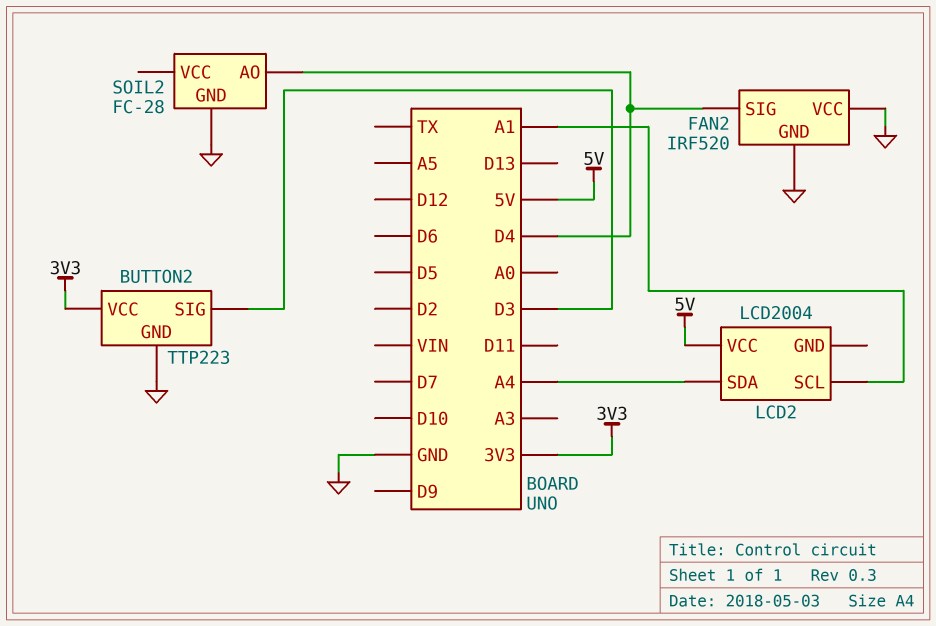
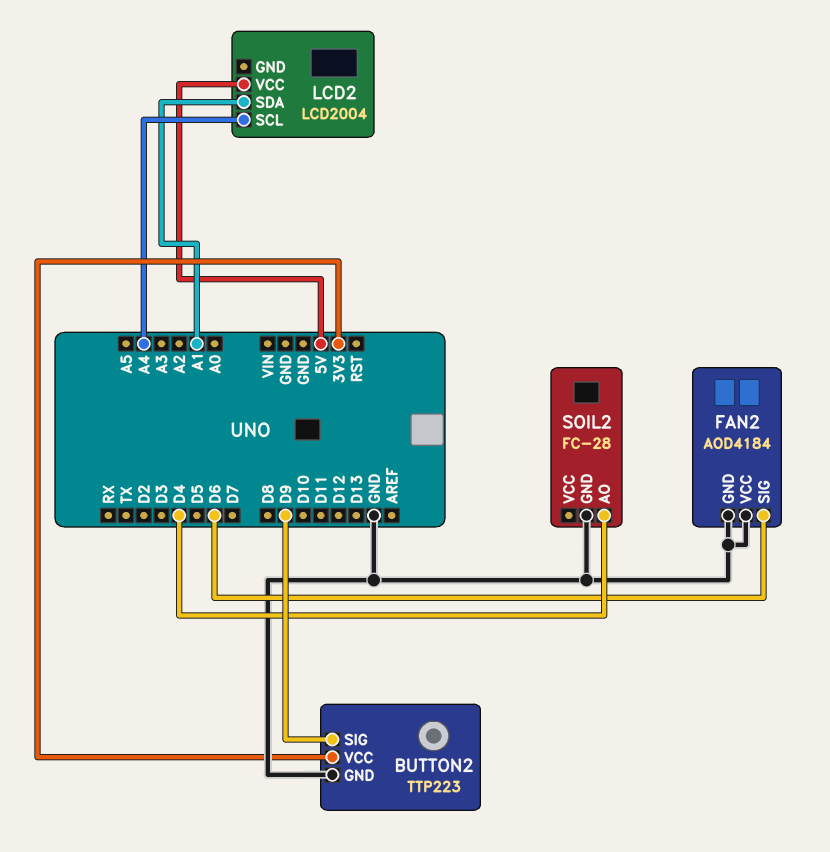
BUTTON2 pin SIG: D3 -> D9
FAN2: IRF520 -> AOD4184
FAN2 pin SIG: D4 -> D6
LCD2 pin SCL: A1 -> A4
LCD2 pin SDA: A4 -> A1

